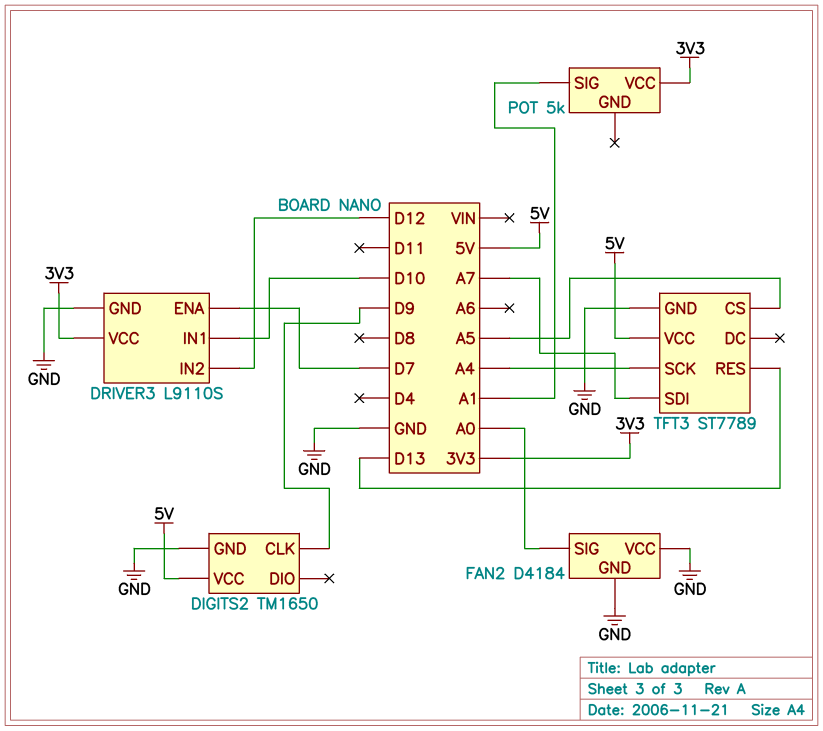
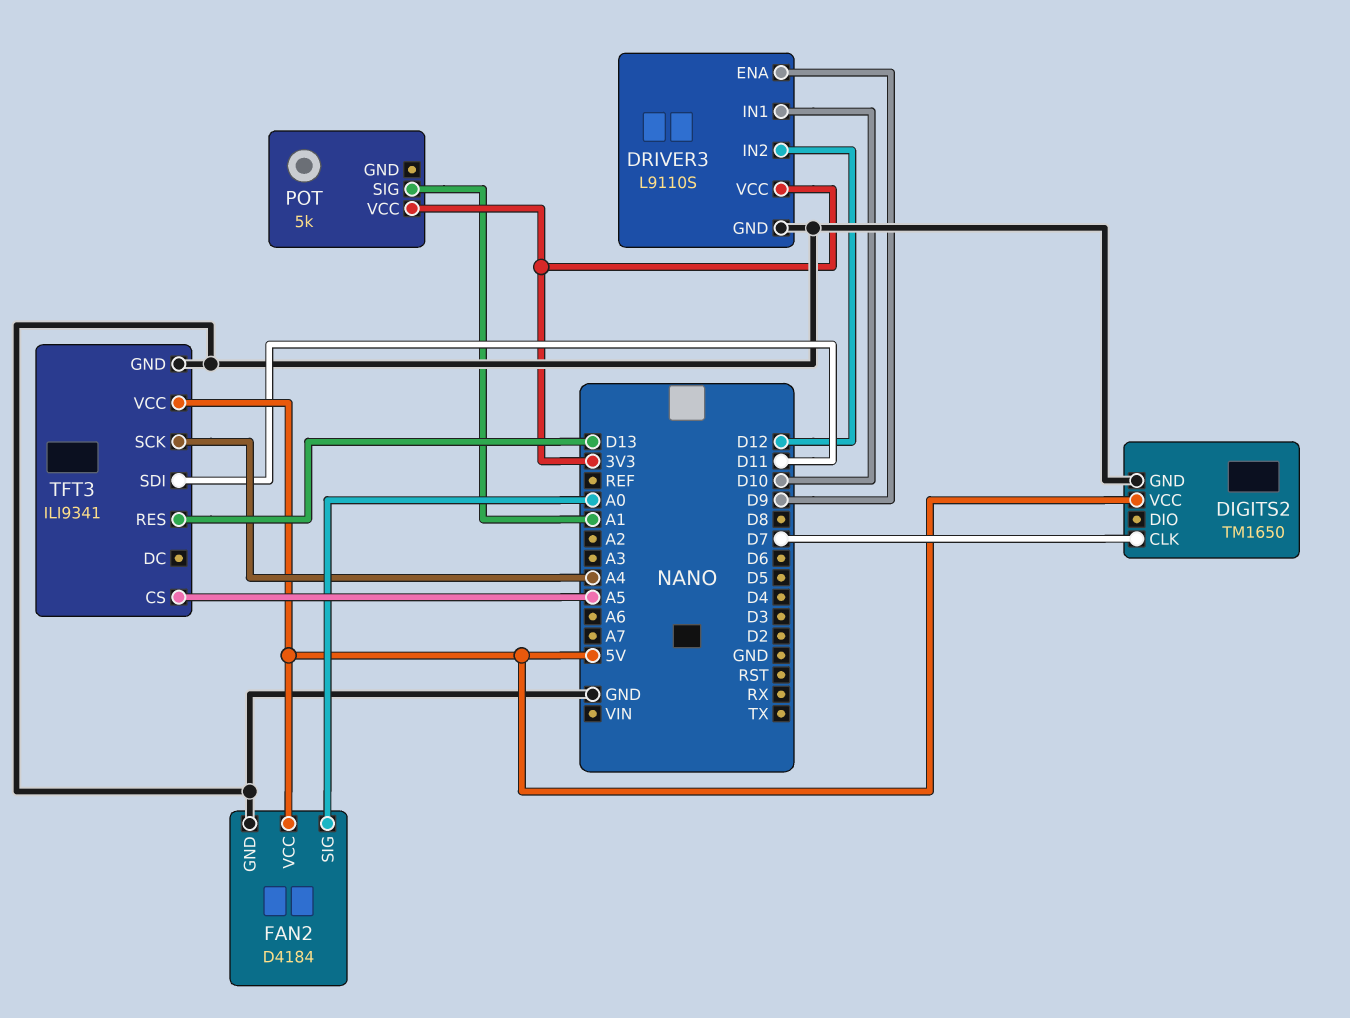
DIGITS2 pin CLK: D9 -> D7
DRIVER3 pin ENA: D7 -> D9
FAN2 pin VCC: GND -> 5V
TFT3: ST7789 -> ILI9341
TFT3 pin SDI: A7 -> D11

